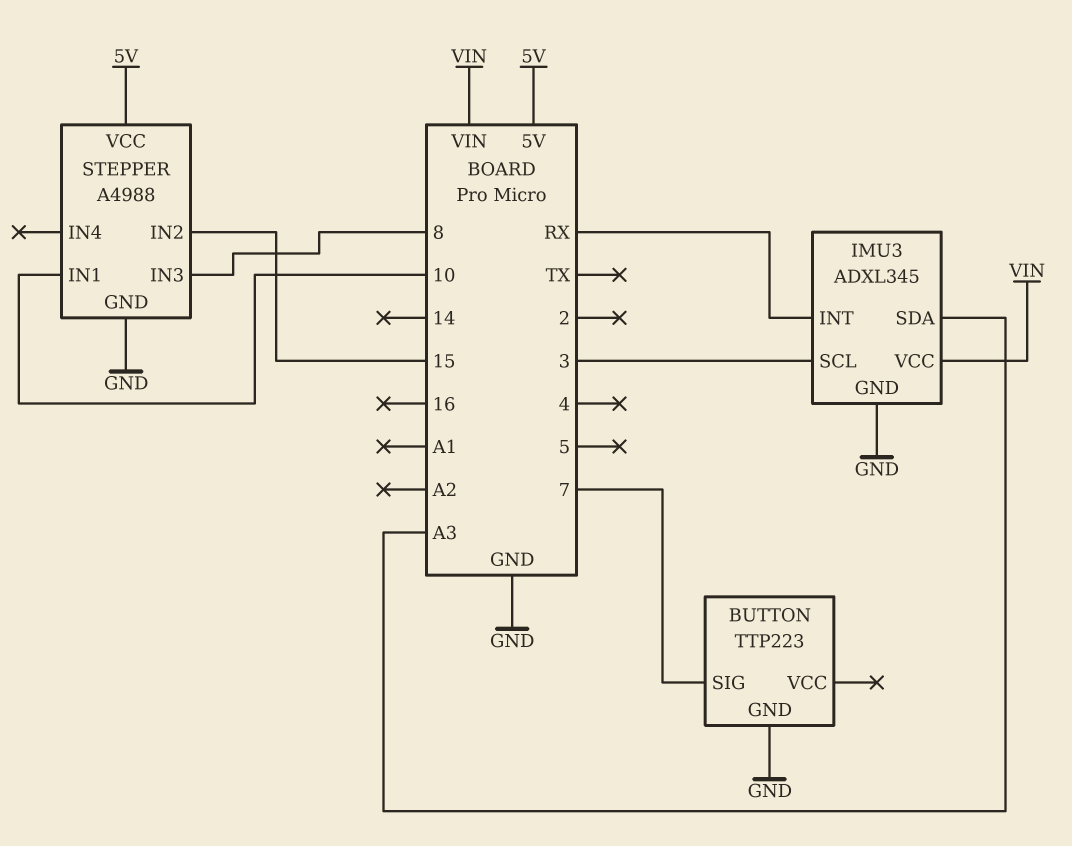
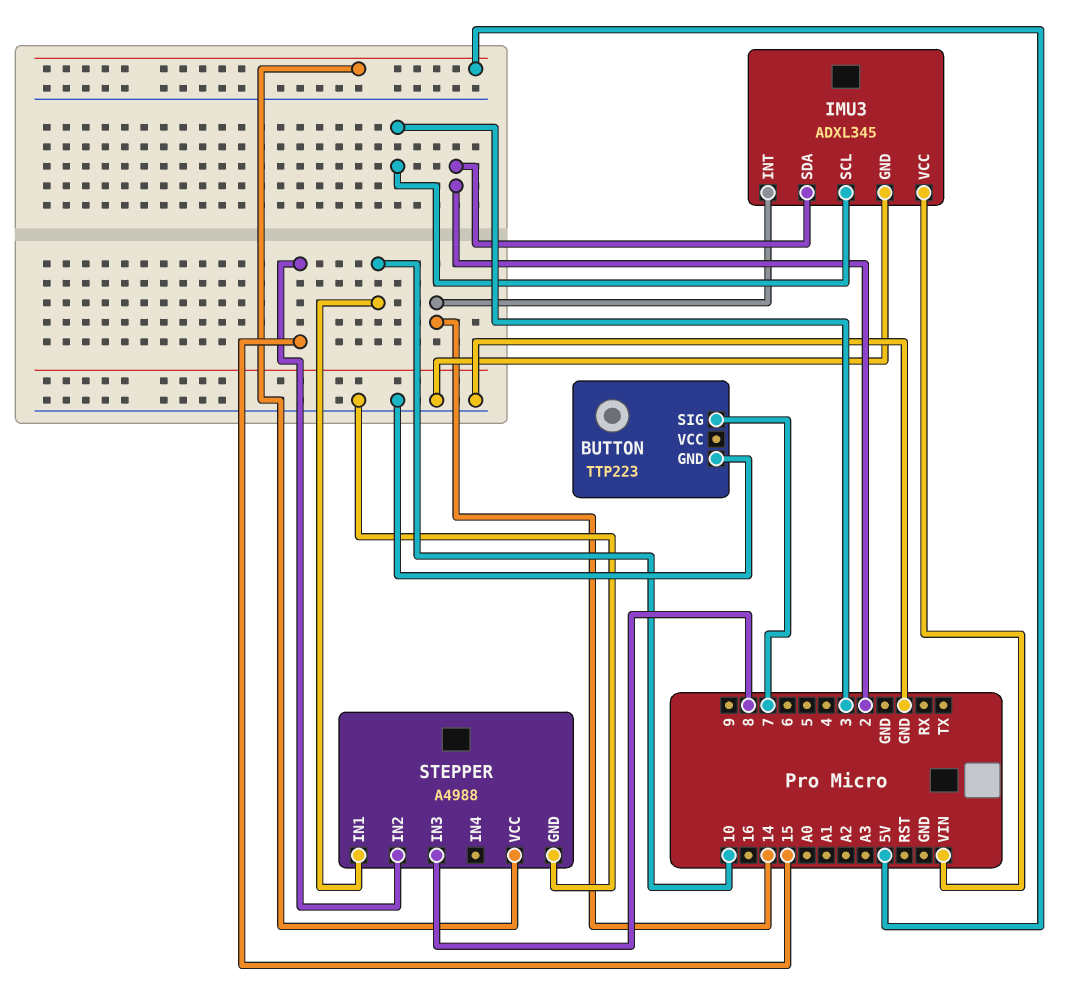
IMU3 pin INT: RX -> 14
IMU3 pin SDA: A3 -> 2

